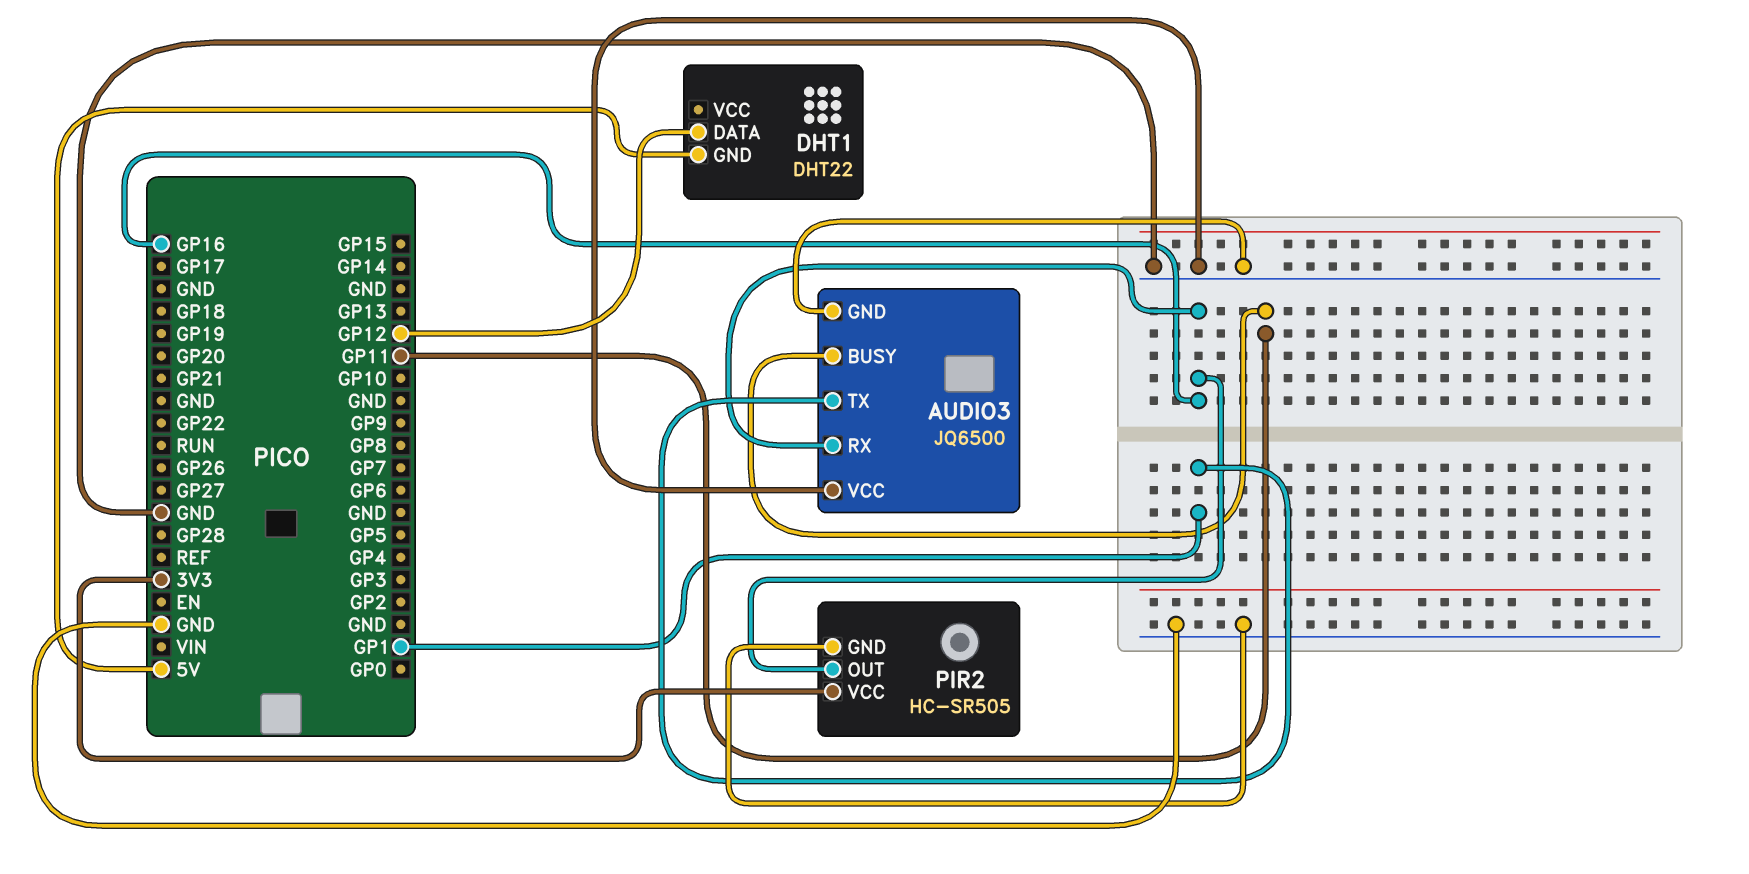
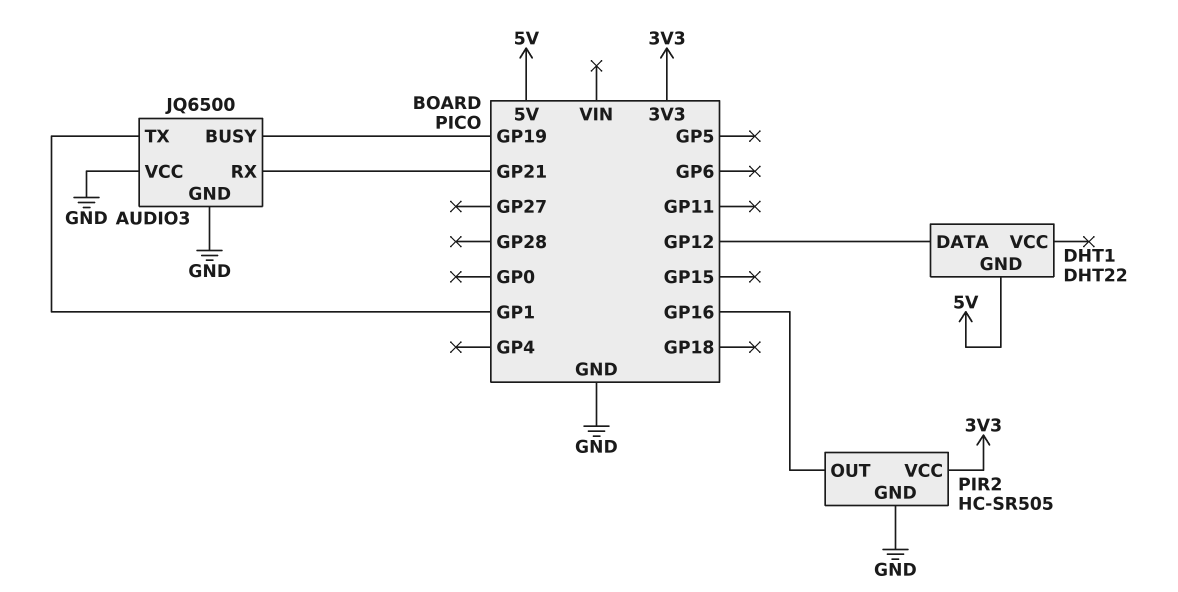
AUDIO3 pin BUSY: GP11 -> GP19
AUDIO3 pin RX: GP16 -> GP21

